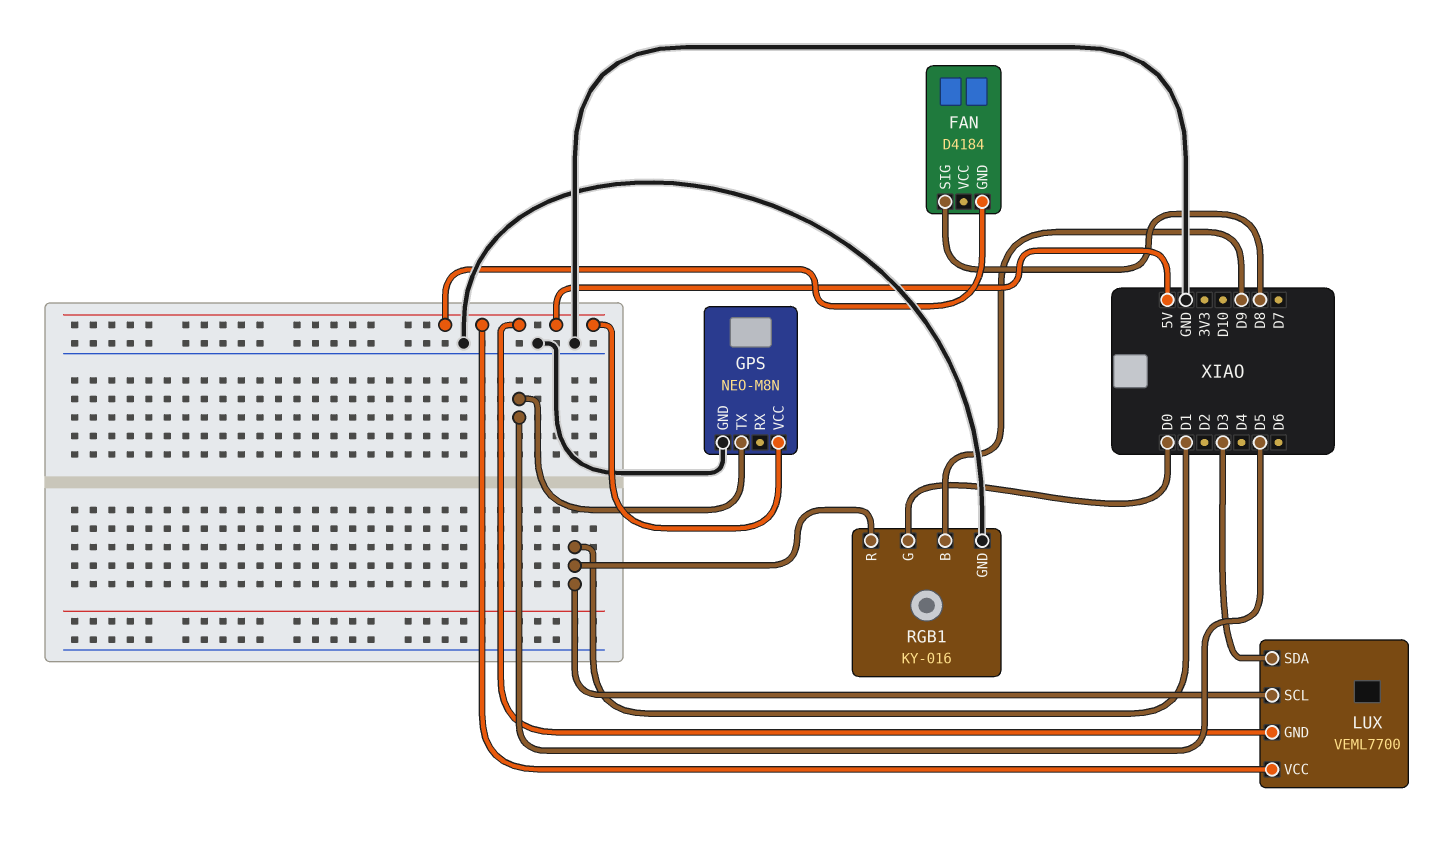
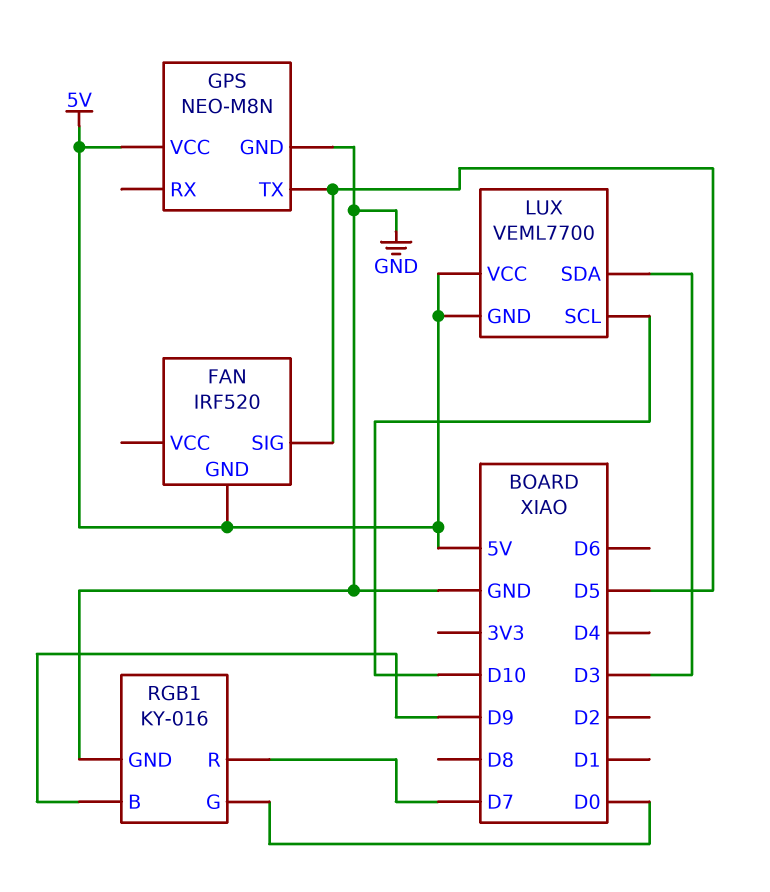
FAN: D4184 -> IRF520
FAN pin SIG: D8 -> D5
LUX pin SCL: D1 -> D10
RGB1 pin R: D1 -> D7

